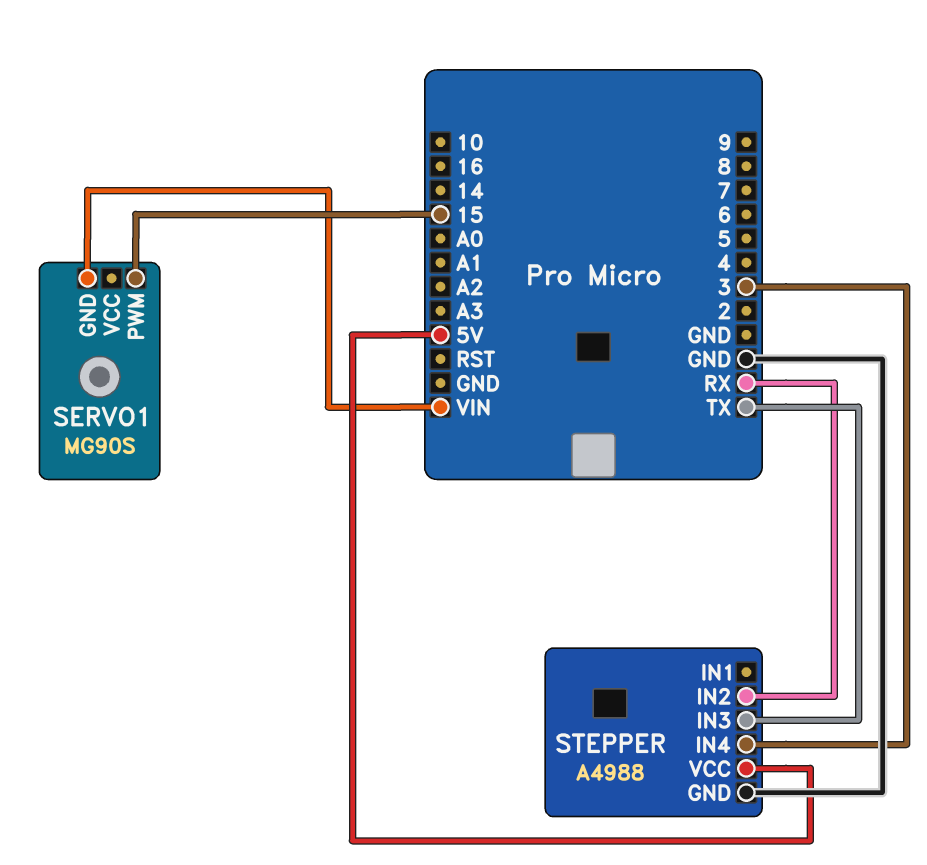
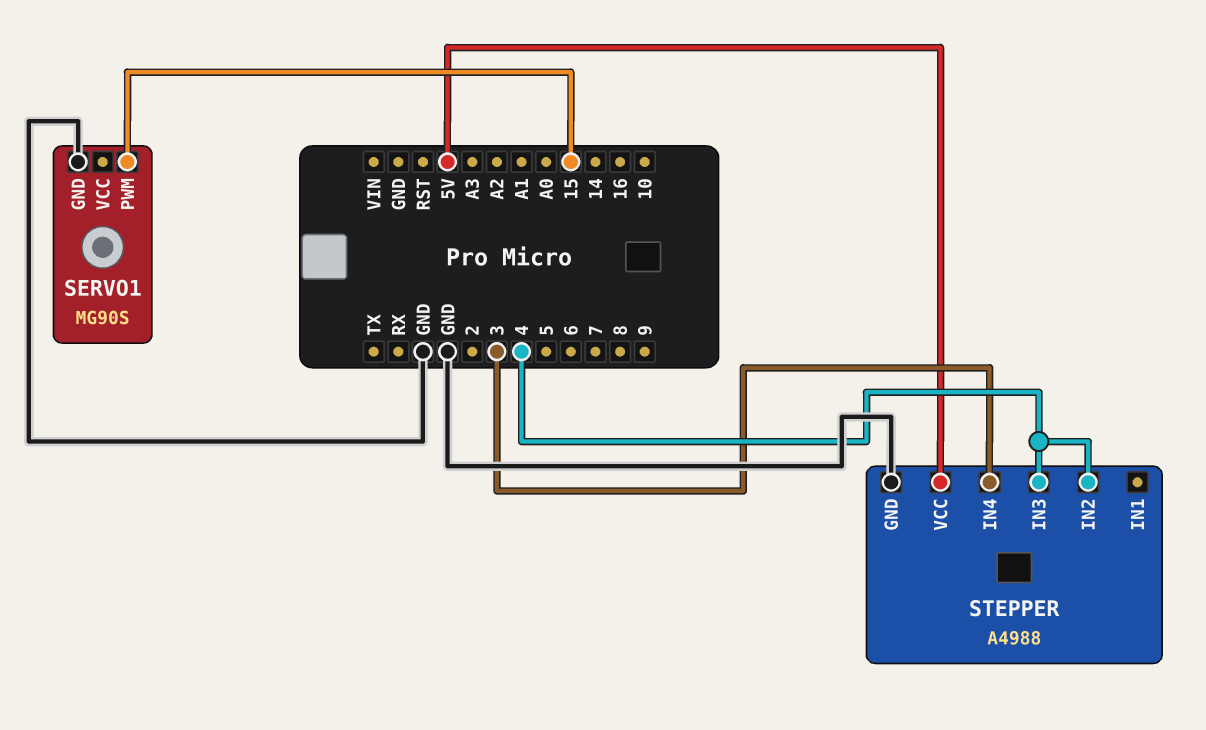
SERVO1 pin GND: VIN -> GND
STEPPER pin IN2: RX -> 4
STEPPER pin IN3: TX -> 4

